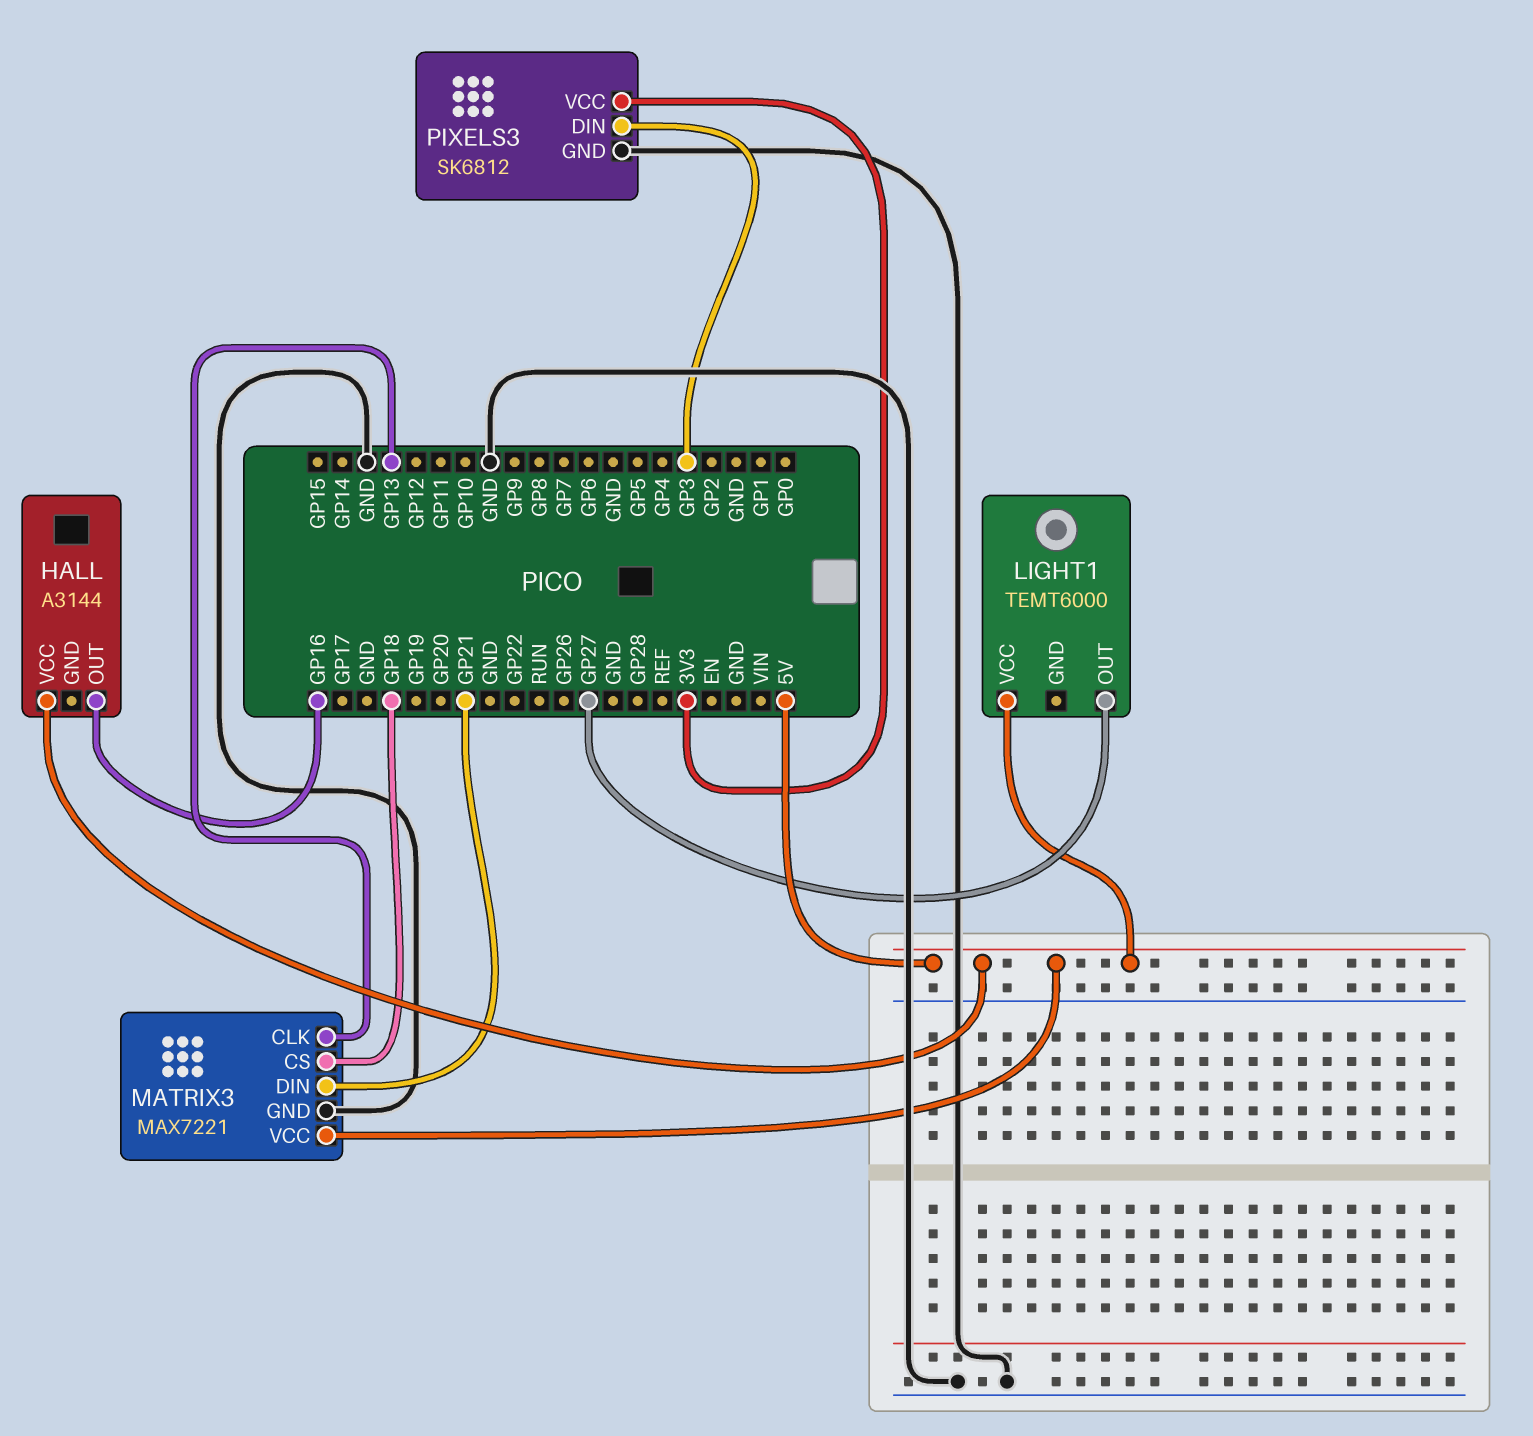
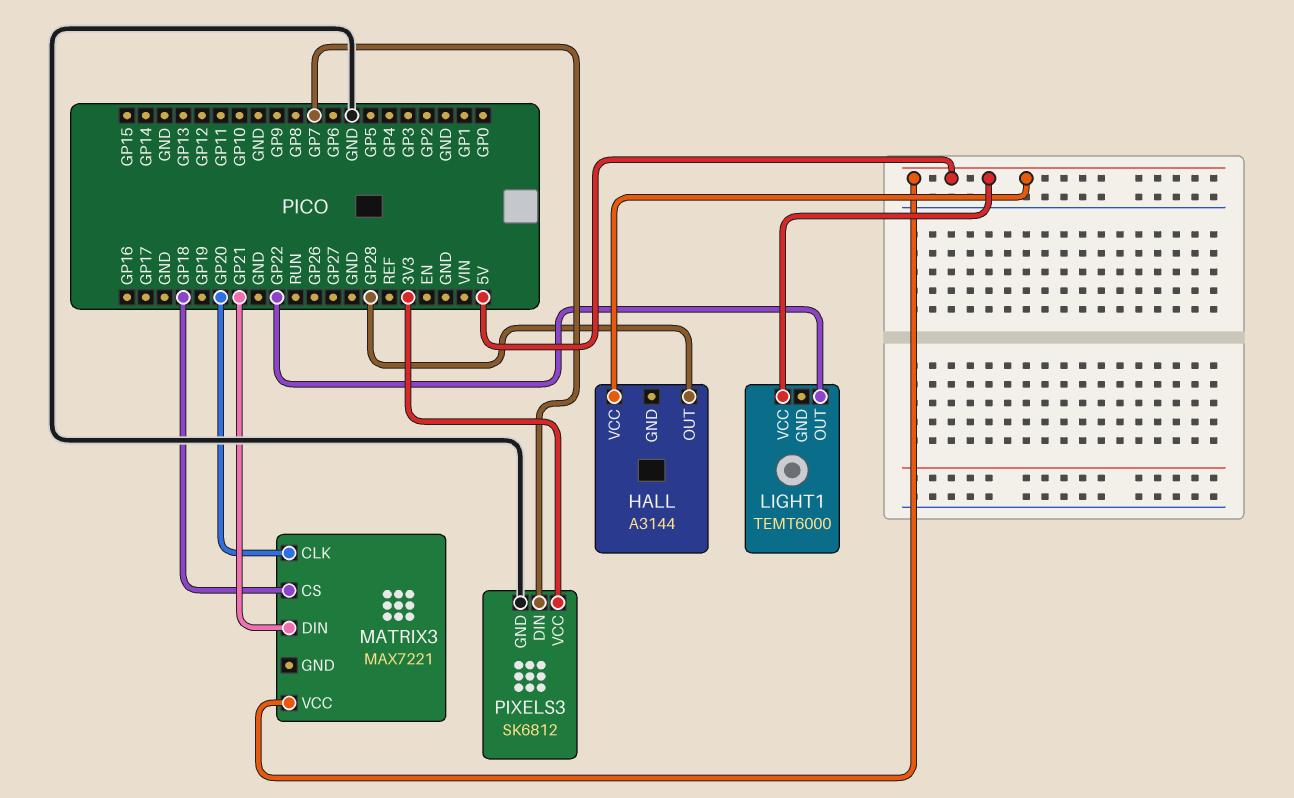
HALL pin OUT: GP16 -> GP28
LIGHT1 pin OUT: GP27 -> GP22
MATRIX3 pin CLK: GP13 -> GP20
MATRIX3 pin GND: GND -> none
PIXELS3 pin DIN: GP3 -> GP7

